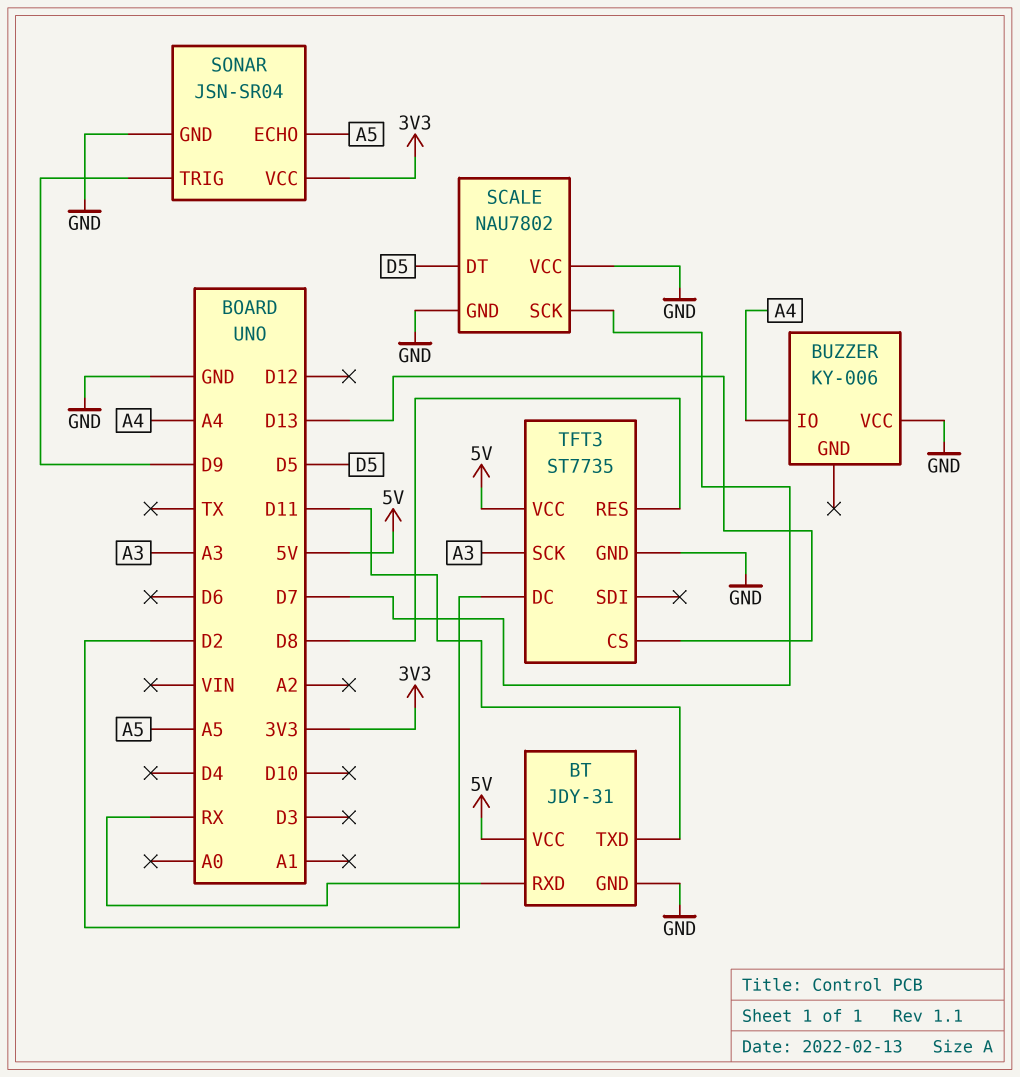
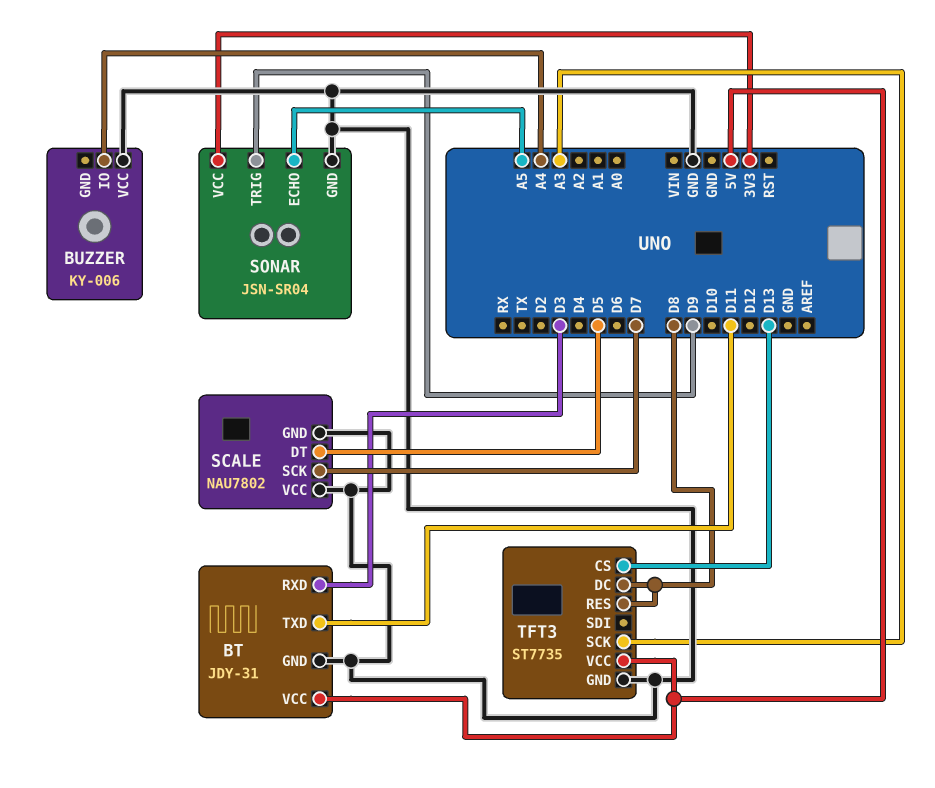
BT pin RXD: RX -> D3
TFT3 pin DC: D2 -> D8

